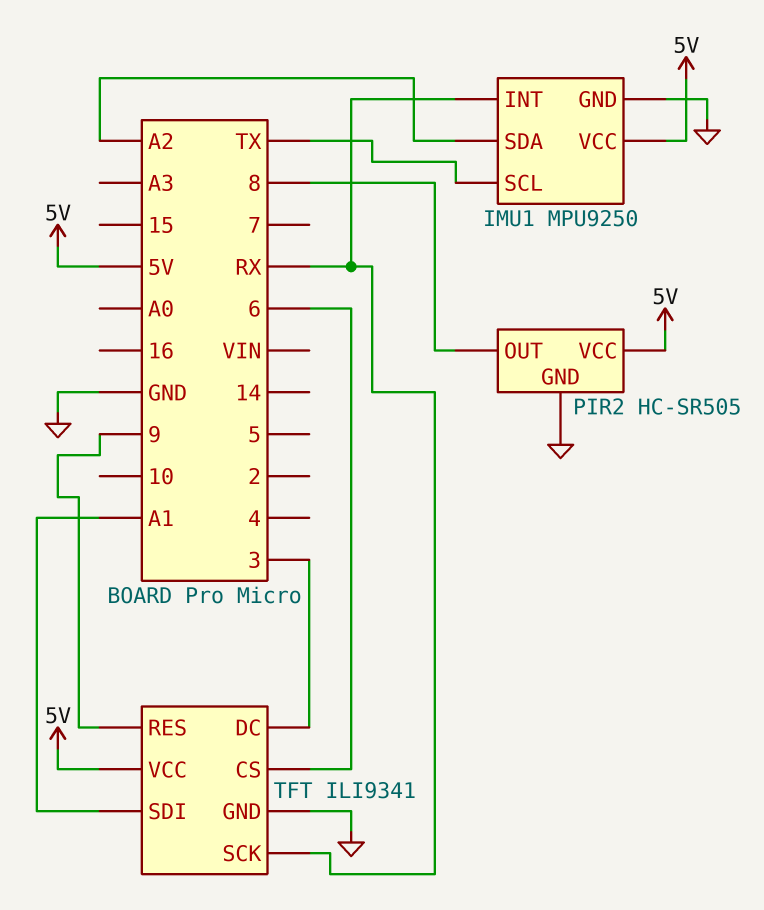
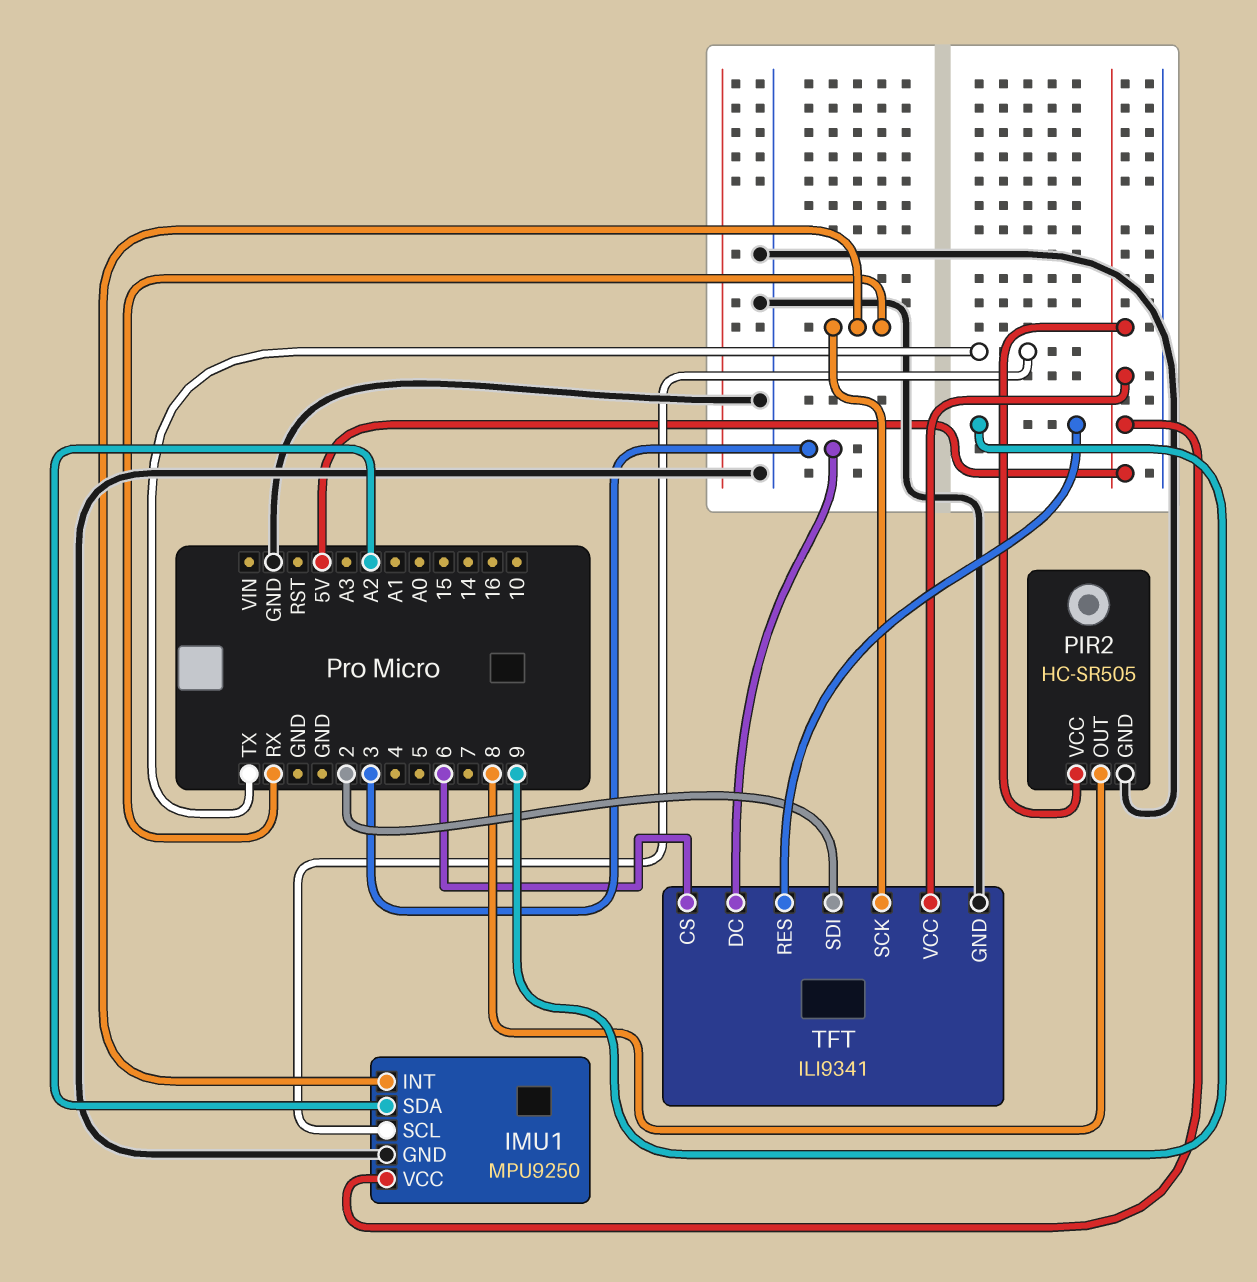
TFT pin SDI: A1 -> 2

